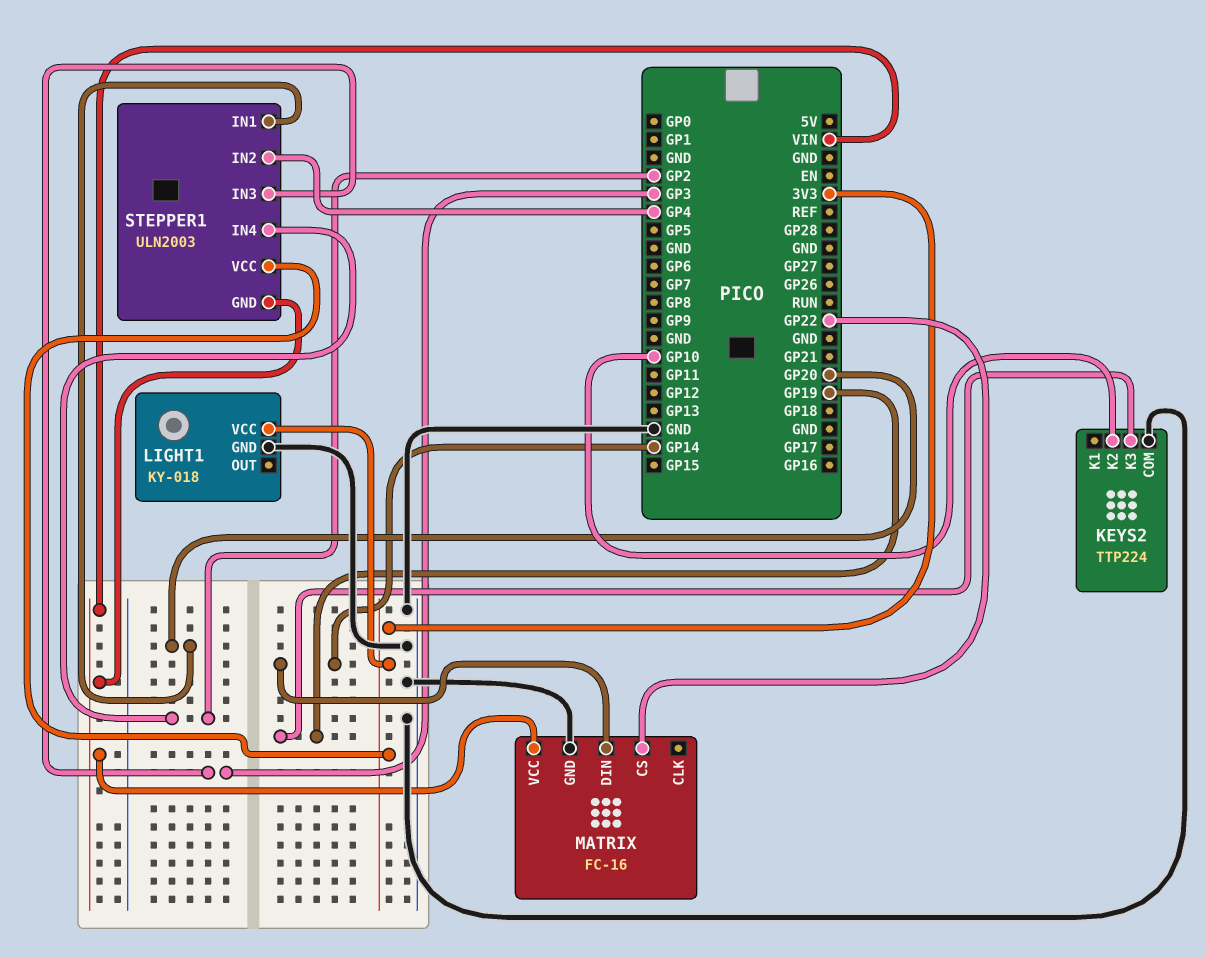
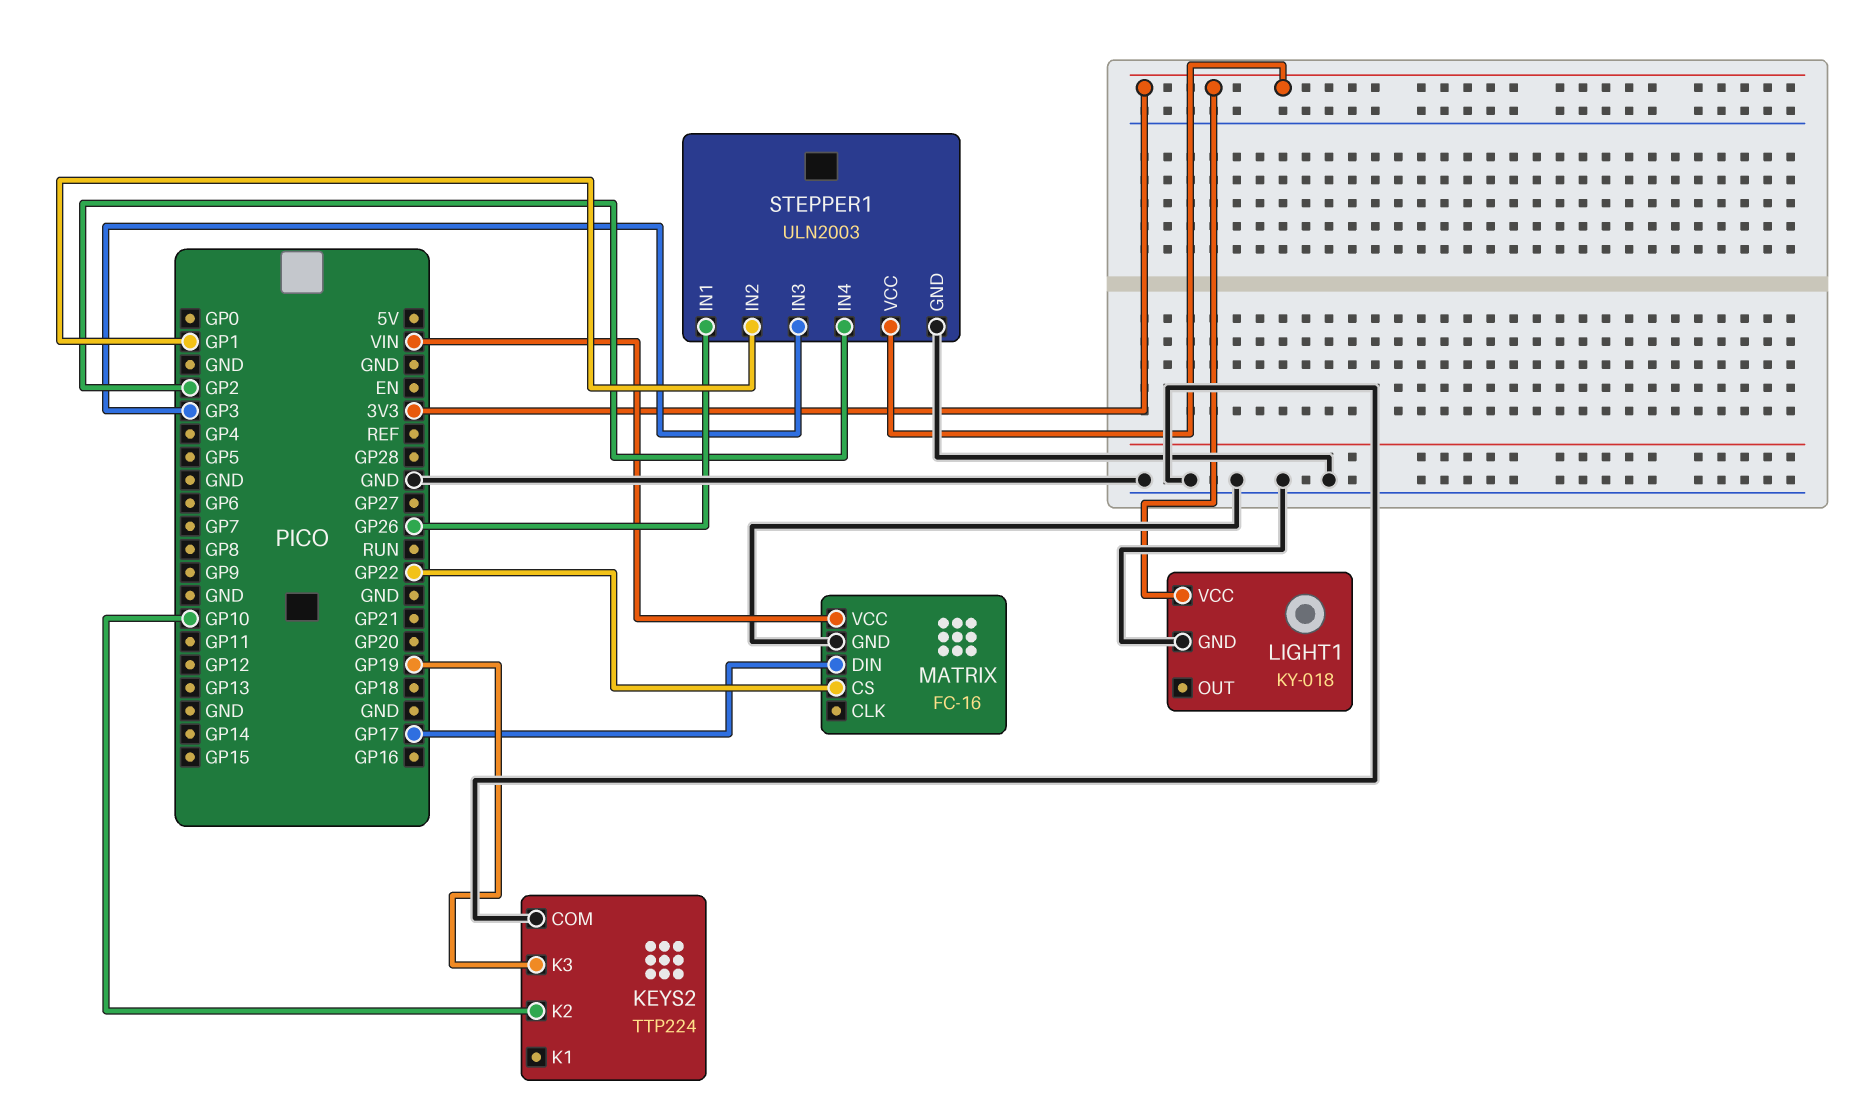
MATRIX pin DIN: GP14 -> GP17
STEPPER1 pin GND: VIN -> GND
STEPPER1 pin IN1: GP20 -> GP26
STEPPER1 pin IN2: GP4 -> GP1

